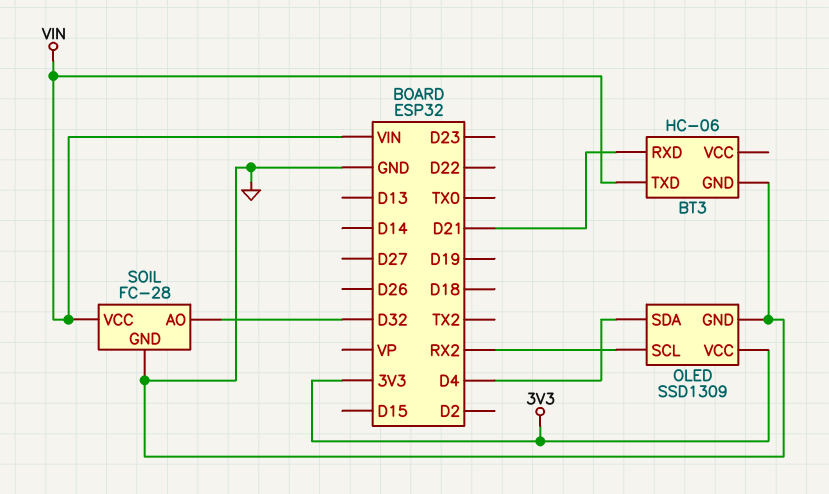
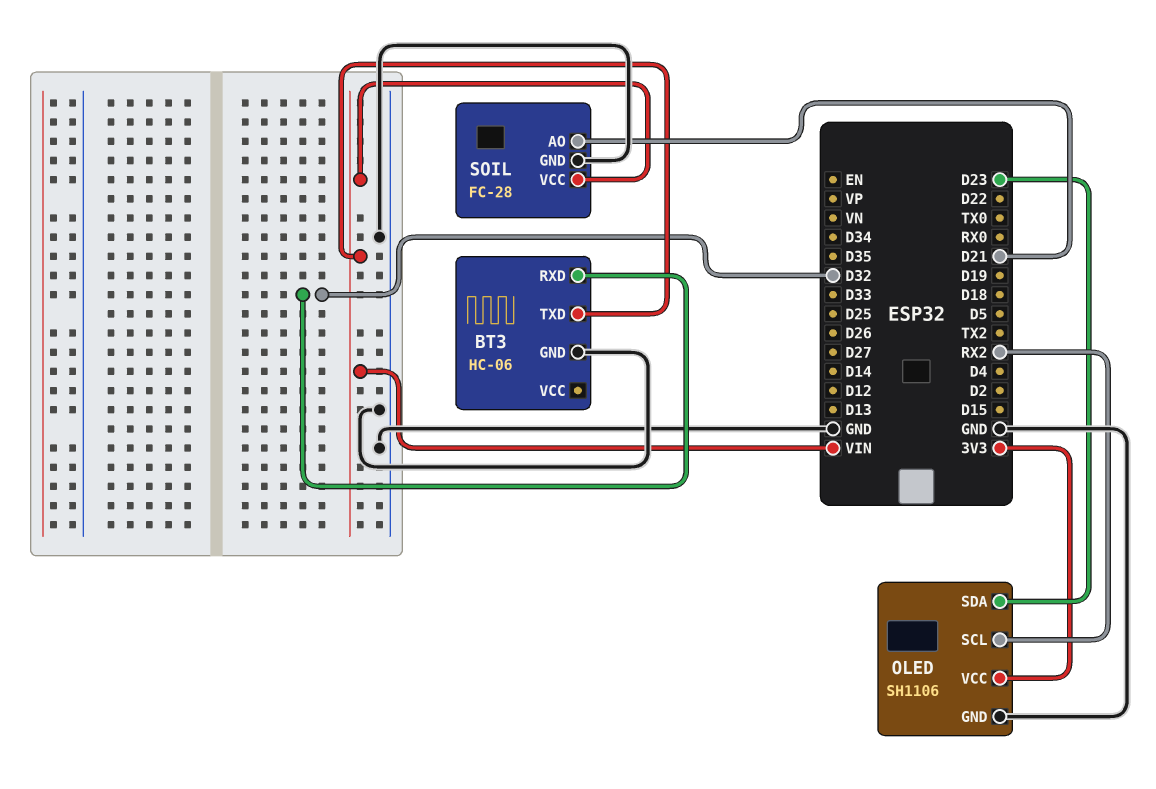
BT3 pin RXD: D21 -> D32
OLED: SSD1309 -> SH1106
OLED pin SDA: D4 -> D23
SOIL pin AO: D32 -> D21

